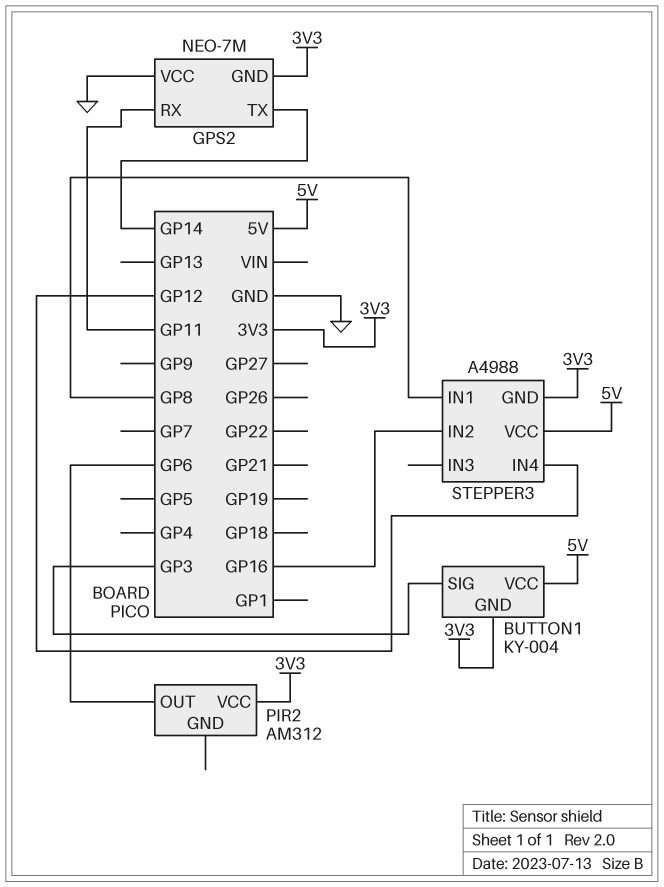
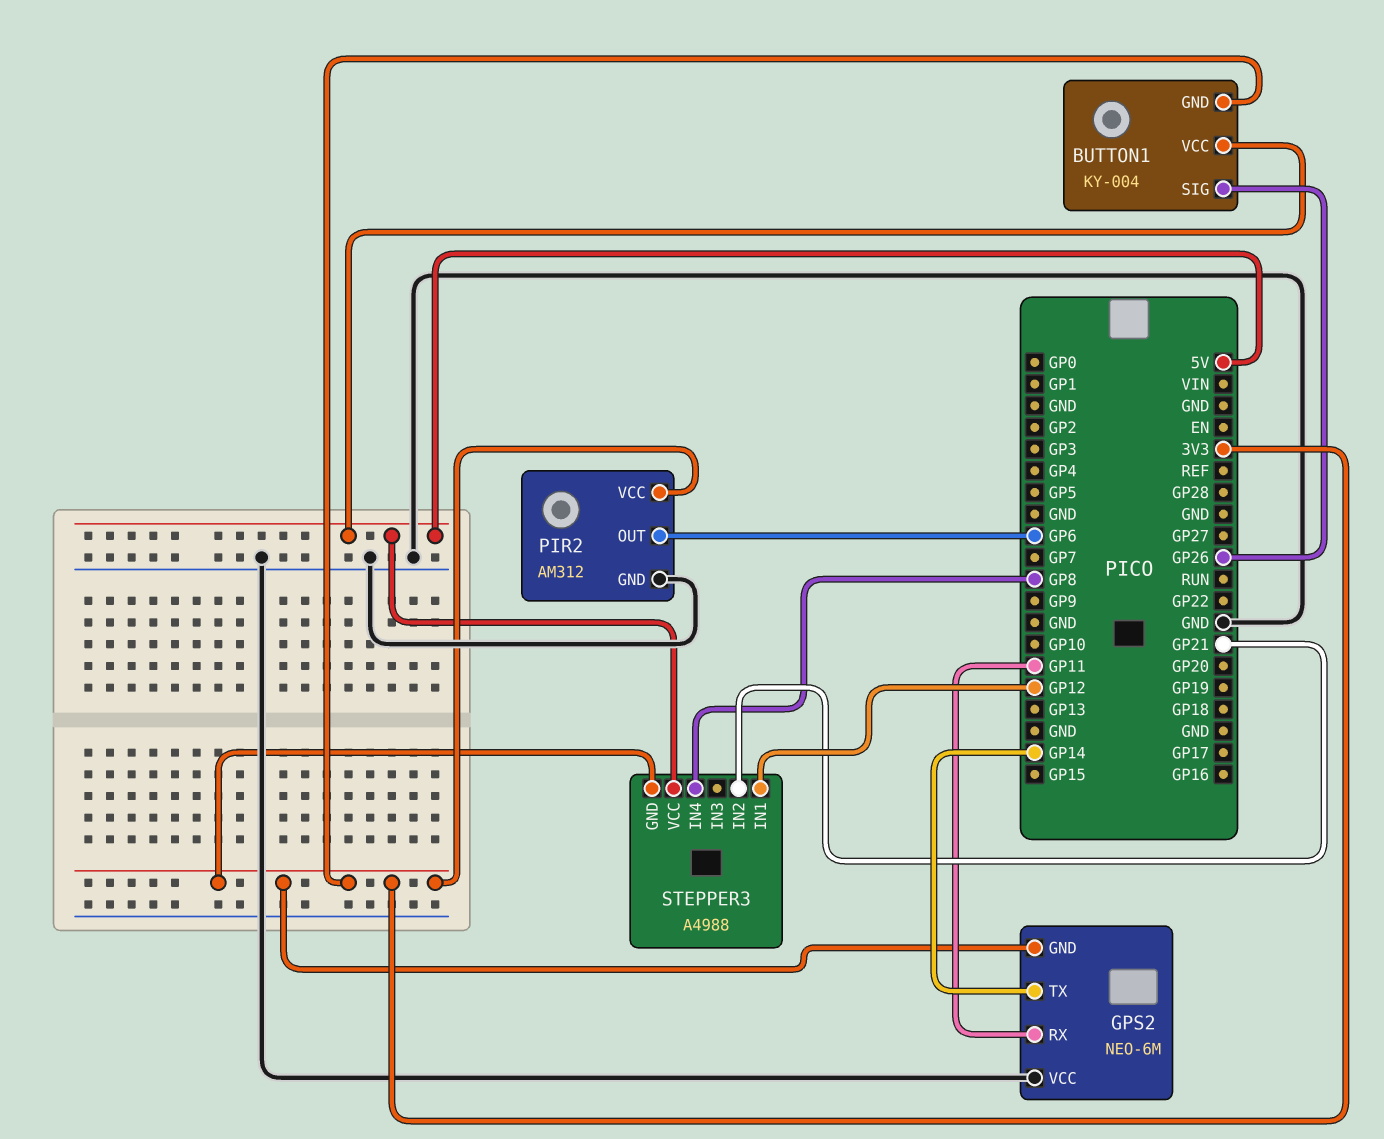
BUTTON1 pin SIG: GP3 -> GP26
GPS2: NEO-7M -> NEO-6M
PIR2 pin GND: none -> GND
STEPPER3 pin IN1: GP8 -> GP12
STEPPER3 pin IN2: GP16 -> GP21
STEPPER3 pin IN4: GP12 -> GP8

